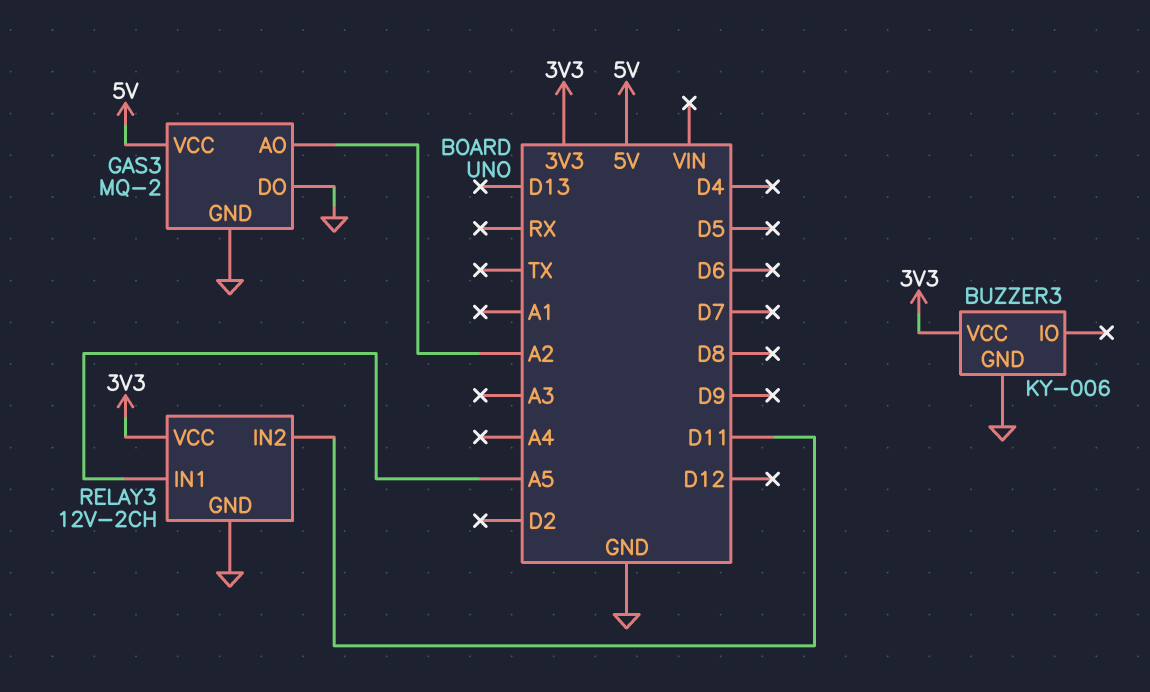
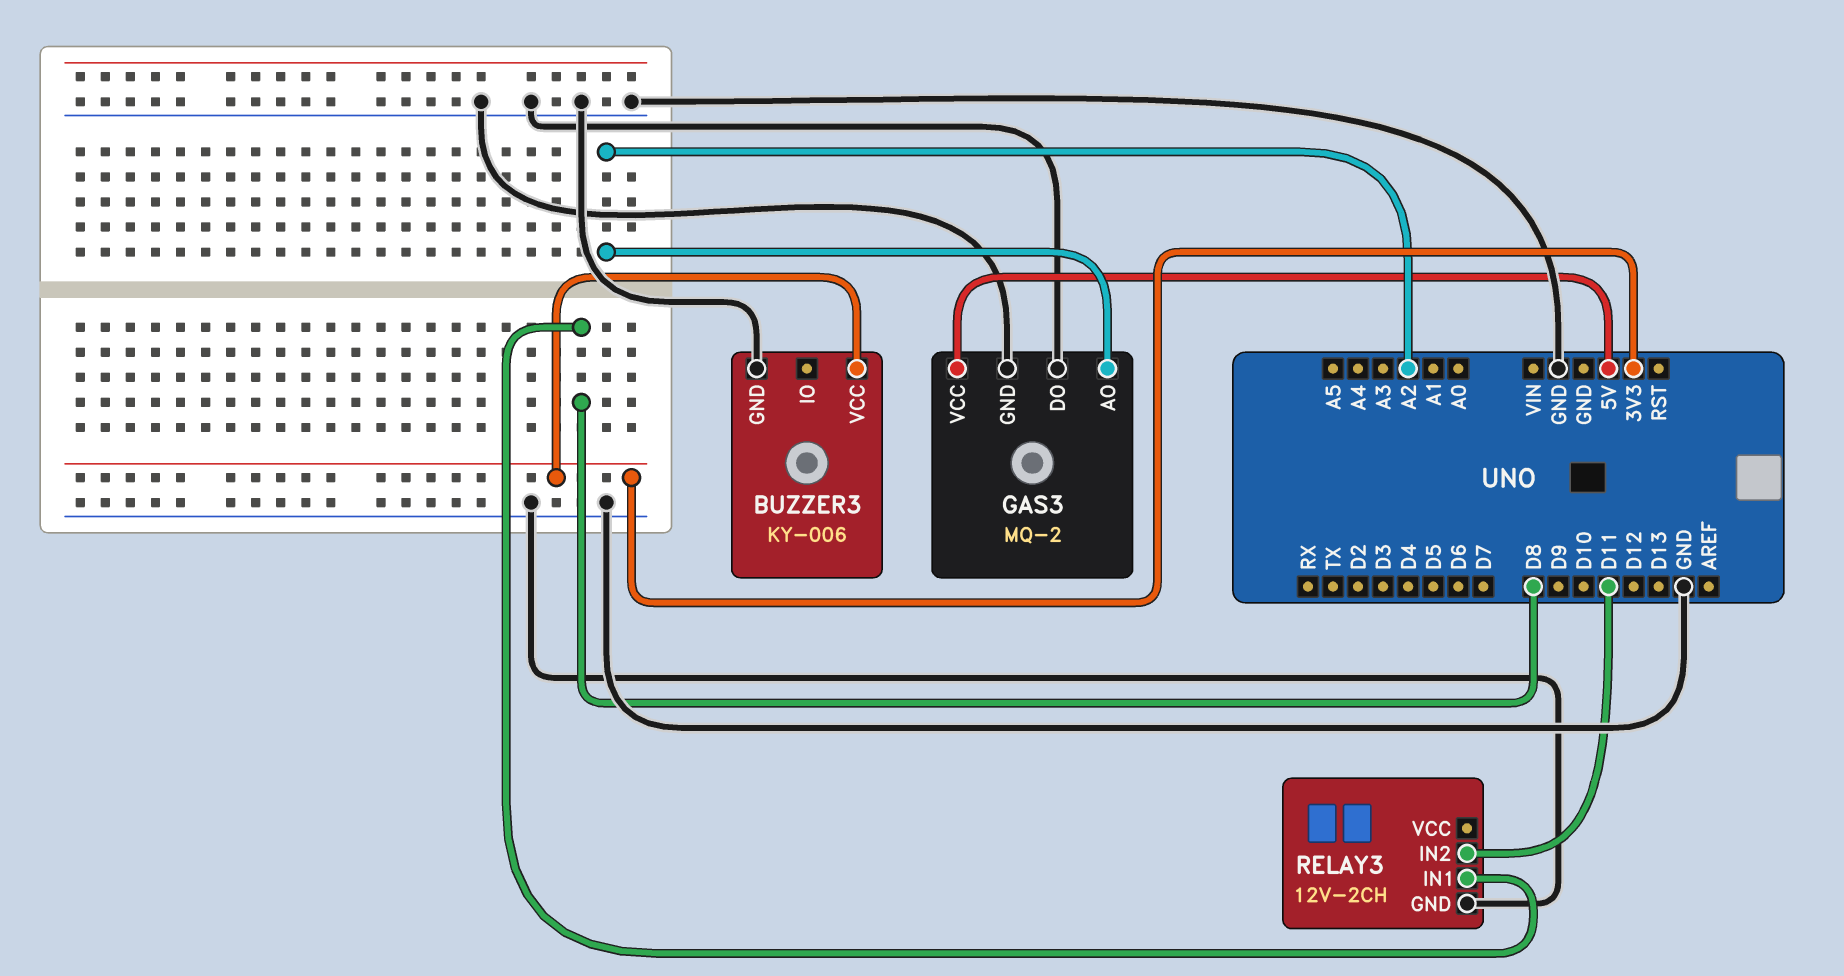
RELAY3 pin IN1: A5 -> D8
RELAY3 pin VCC: 3V3 -> none

